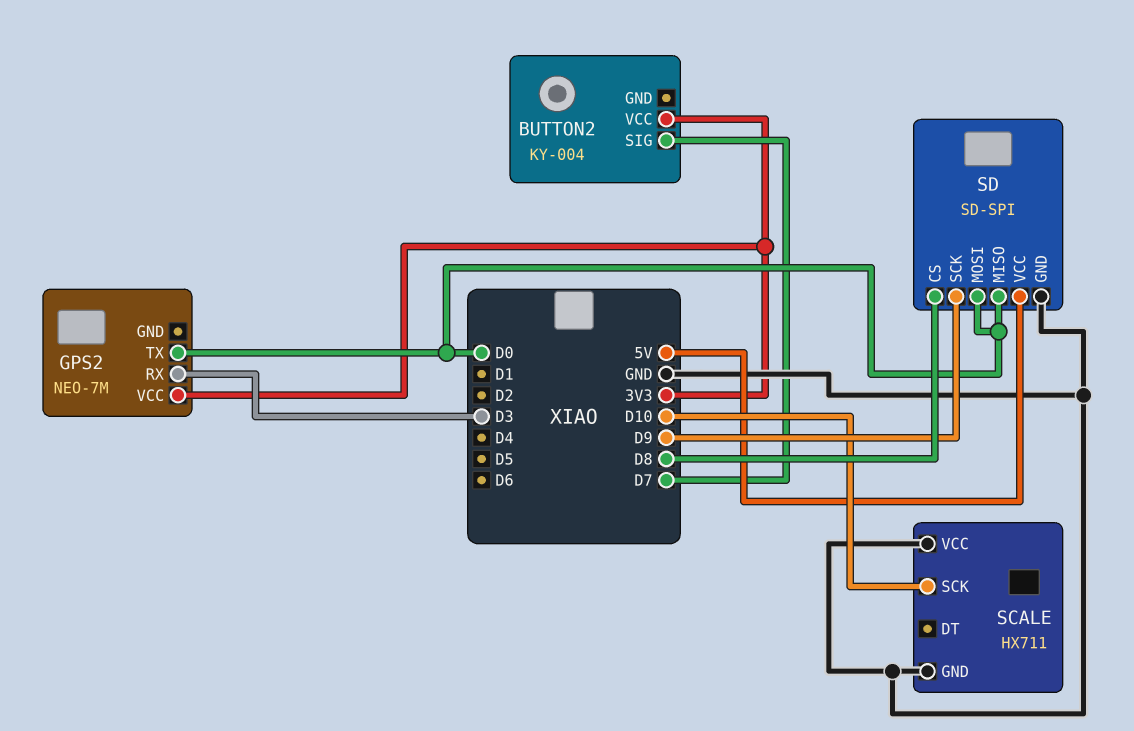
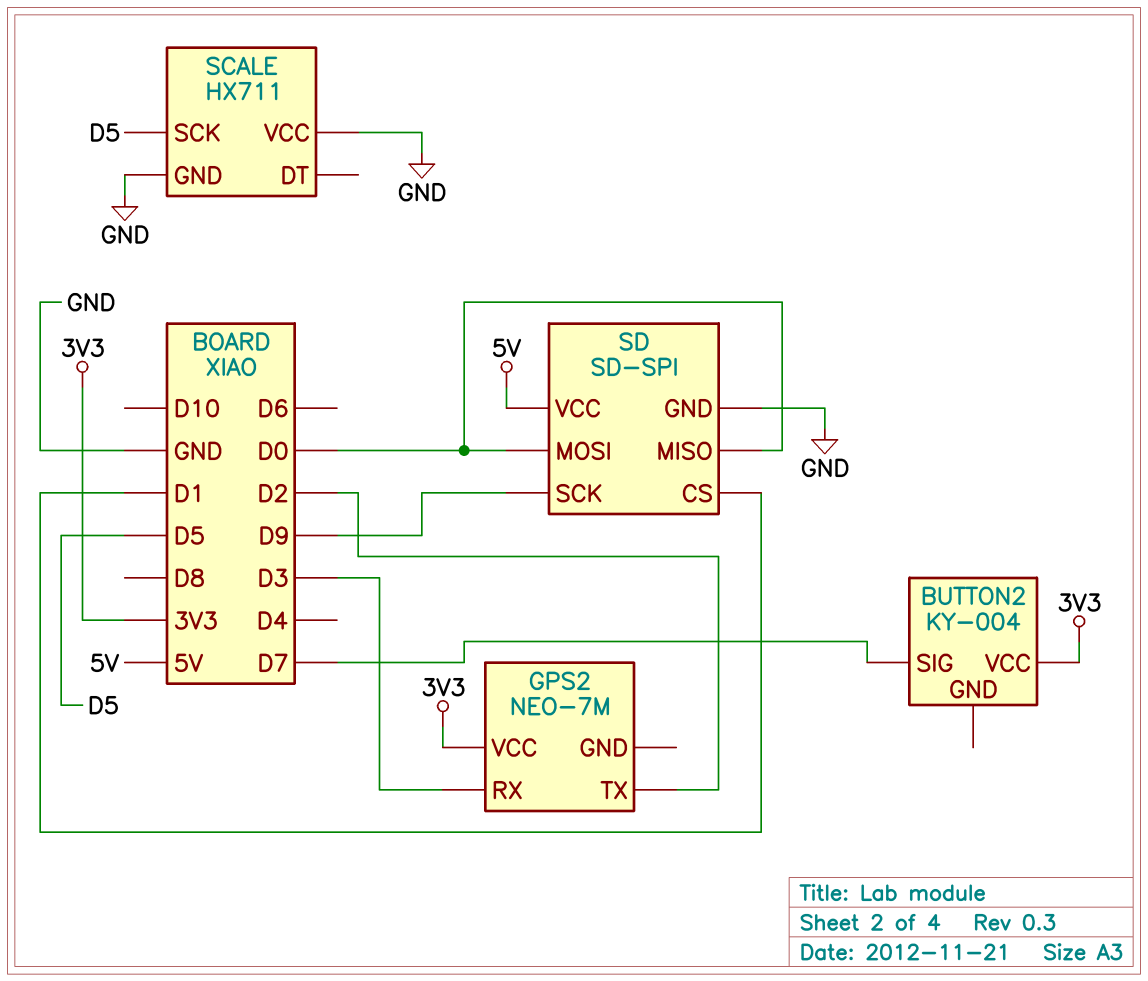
GPS2 pin TX: D0 -> D2
SCALE pin SCK: D10 -> D5
SD pin CS: D8 -> D1

